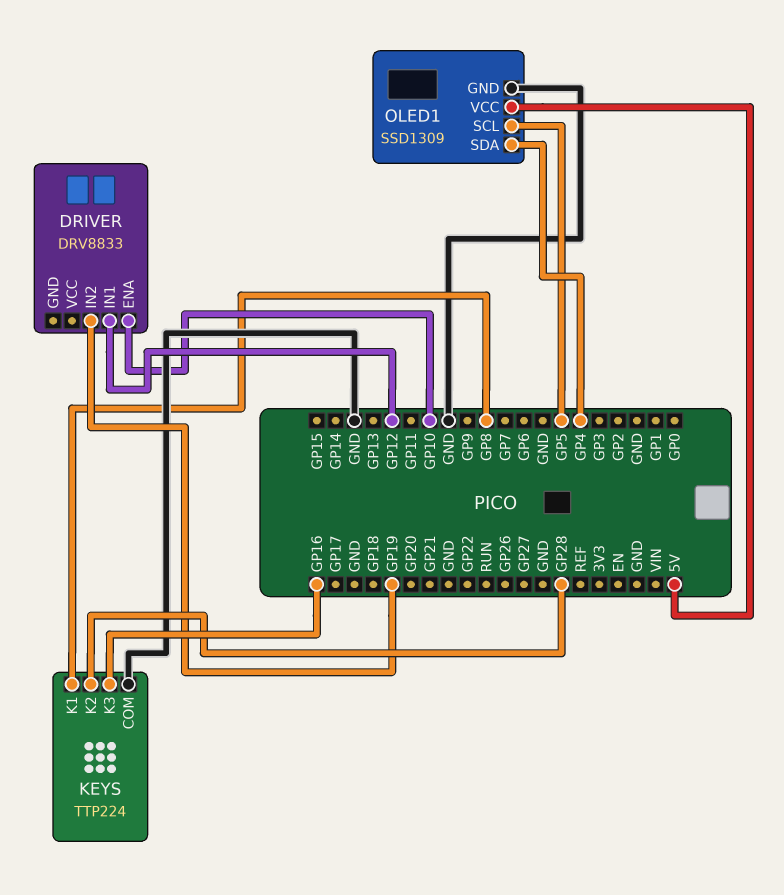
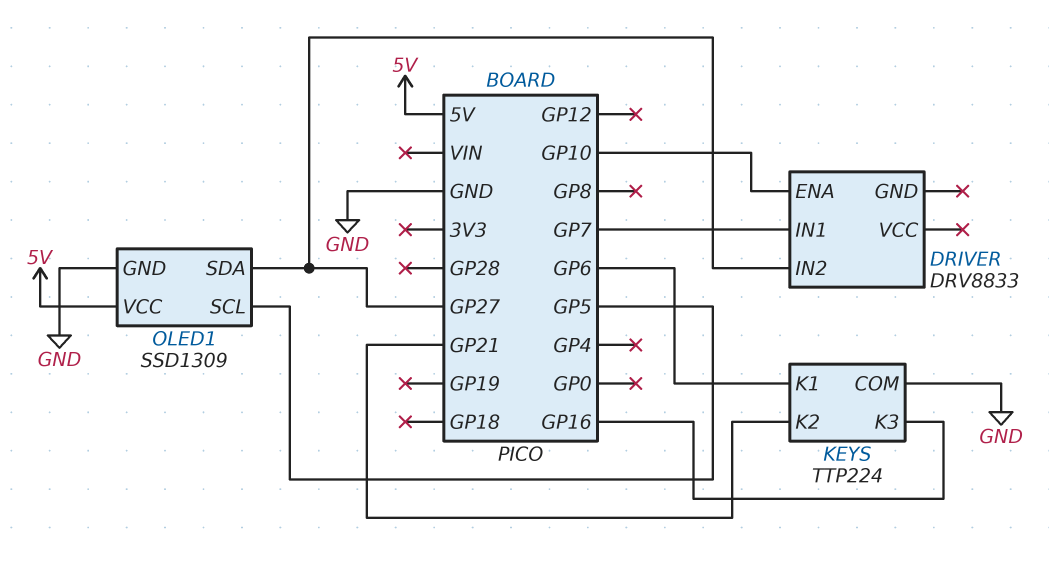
DRIVER pin IN1: GP12 -> GP7
DRIVER pin IN2: GP19 -> GP27
KEYS pin K1: GP8 -> GP6
KEYS pin K2: GP28 -> GP21
OLED1 pin SDA: GP4 -> GP27

